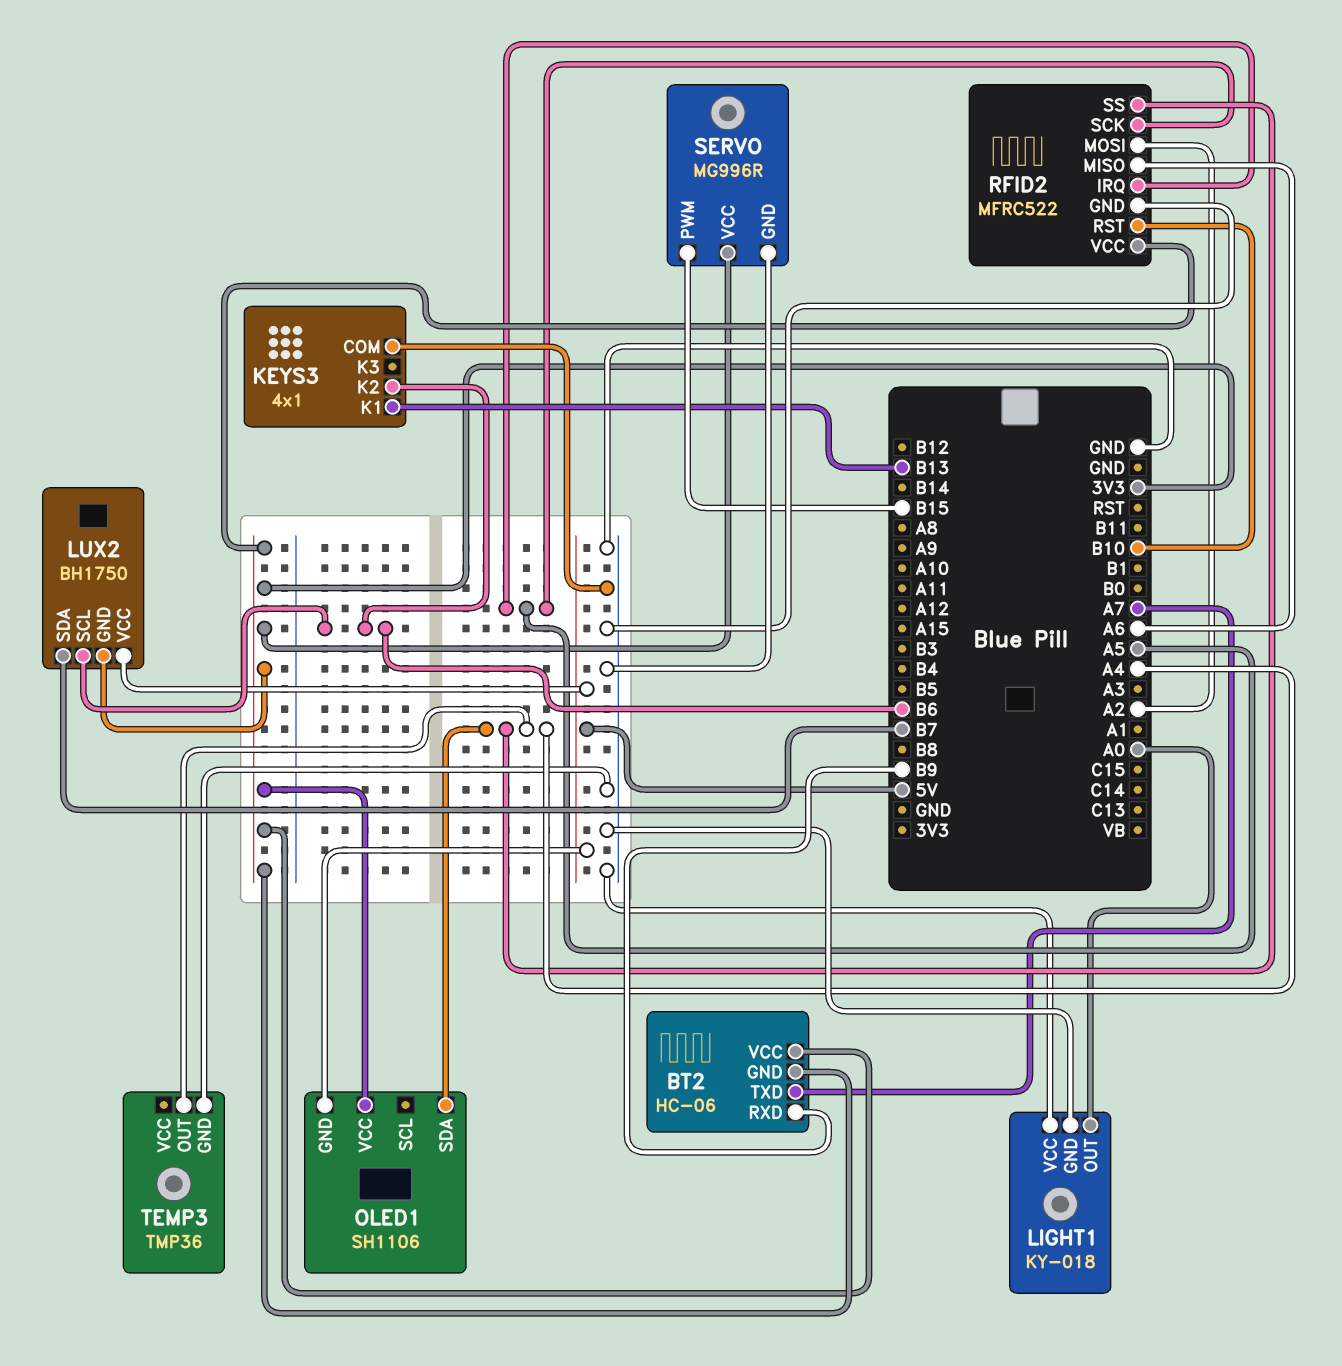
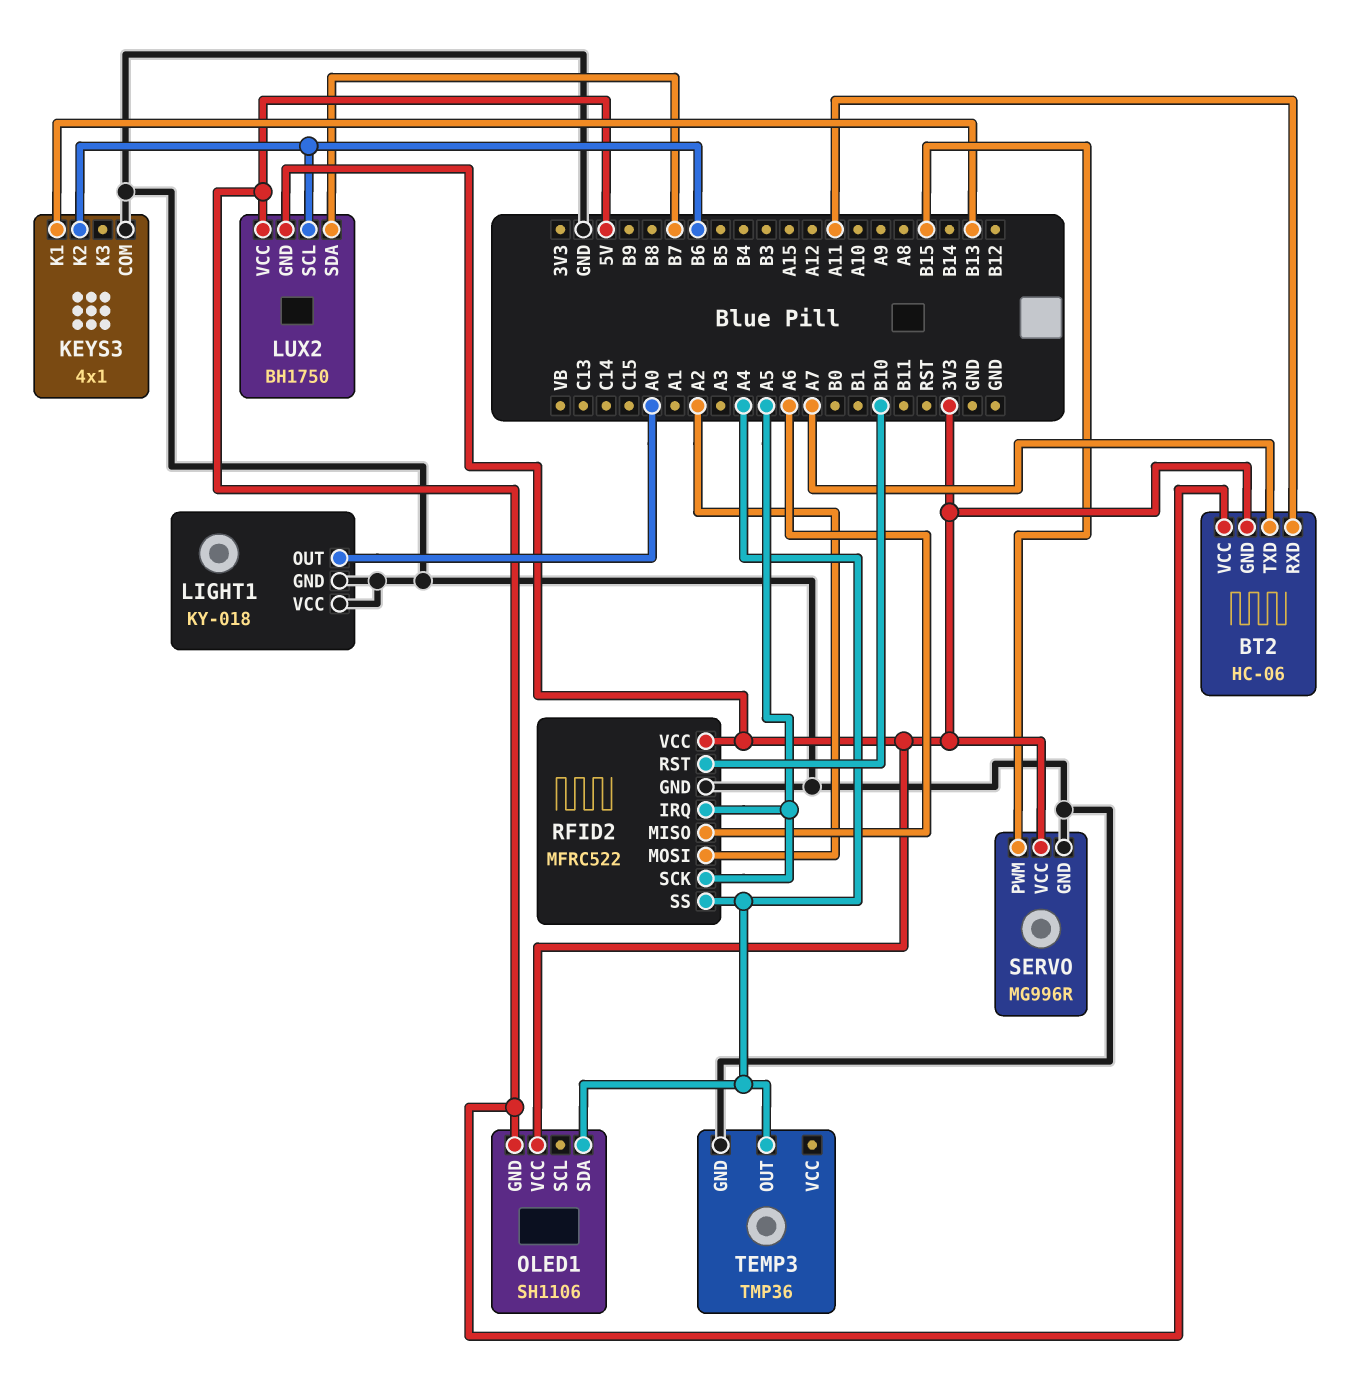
BT2 pin RXD: B9 -> A11
BT2 pin VCC: 3V3 -> 5V

